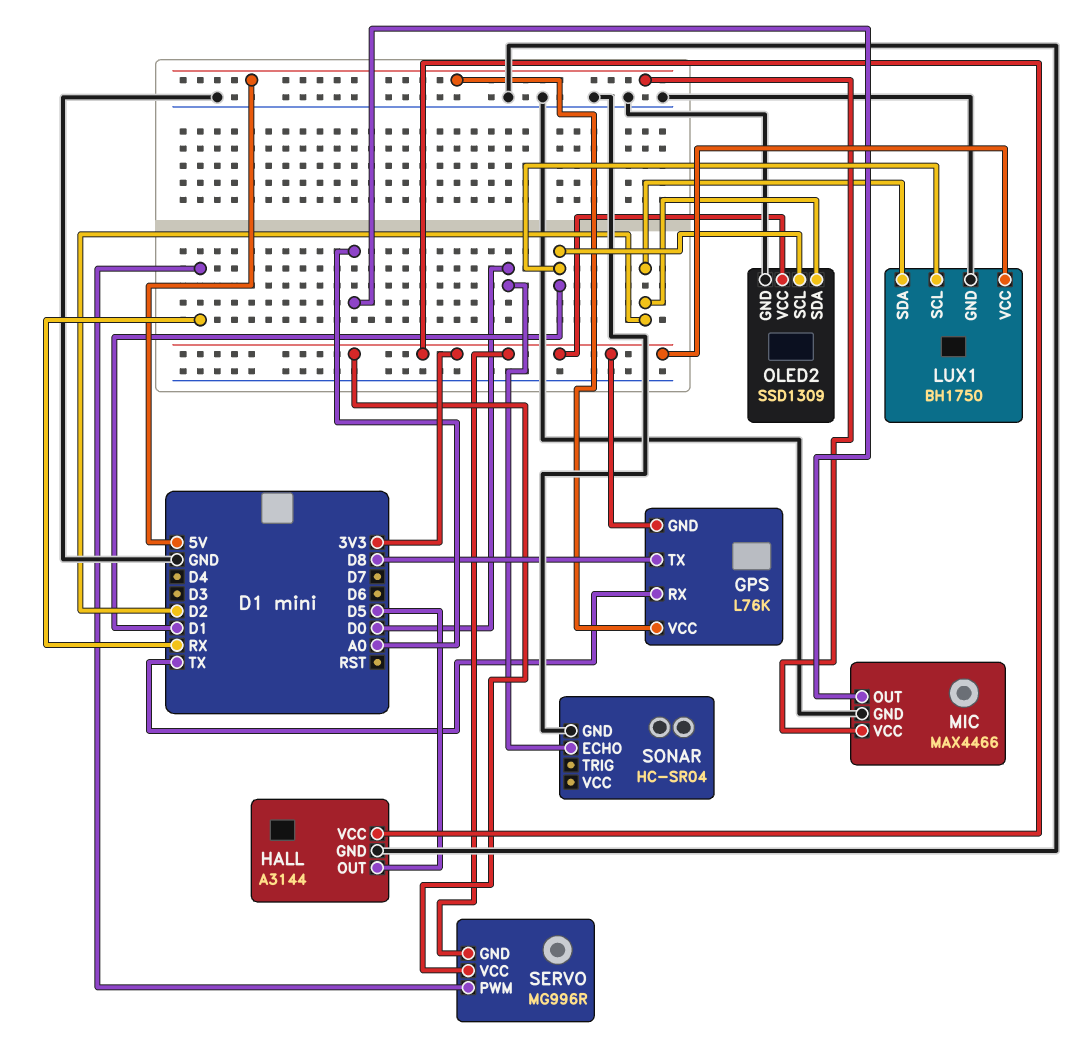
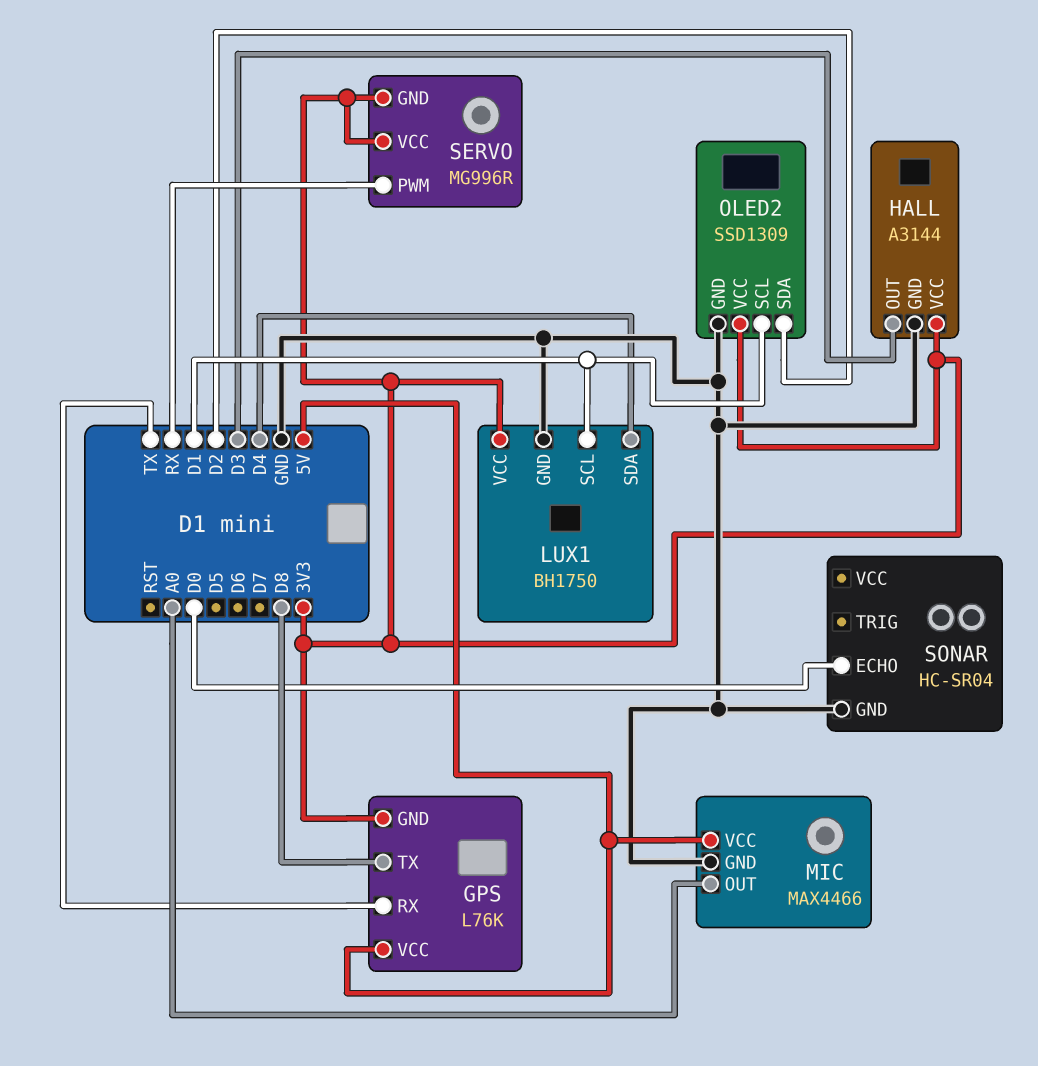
HALL pin OUT: D5 -> D3
LUX1 pin SDA: D2 -> D4

